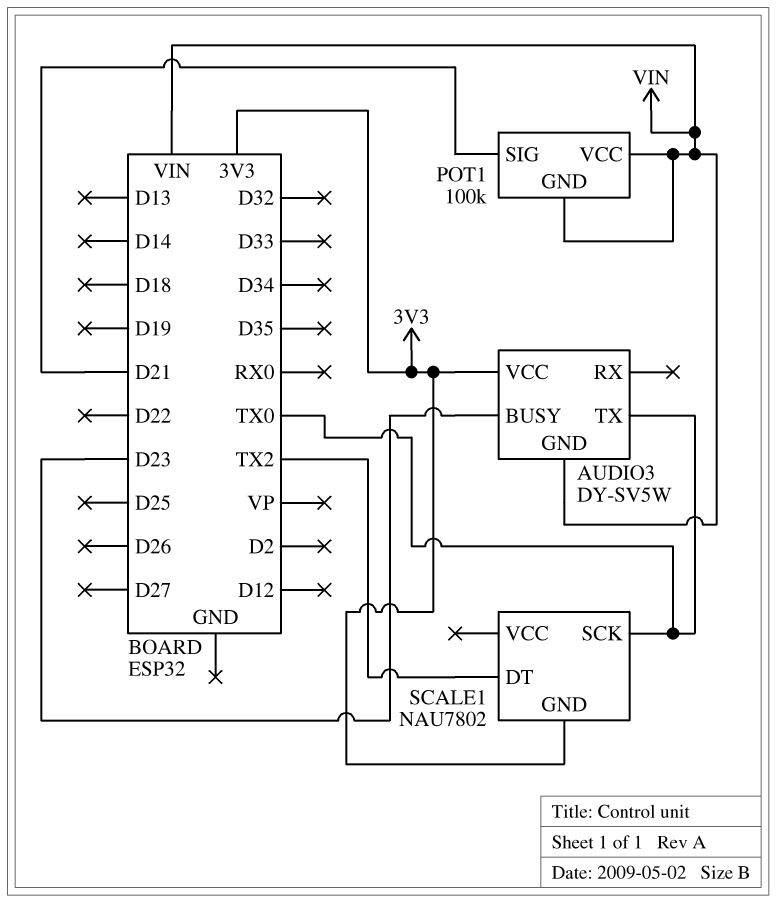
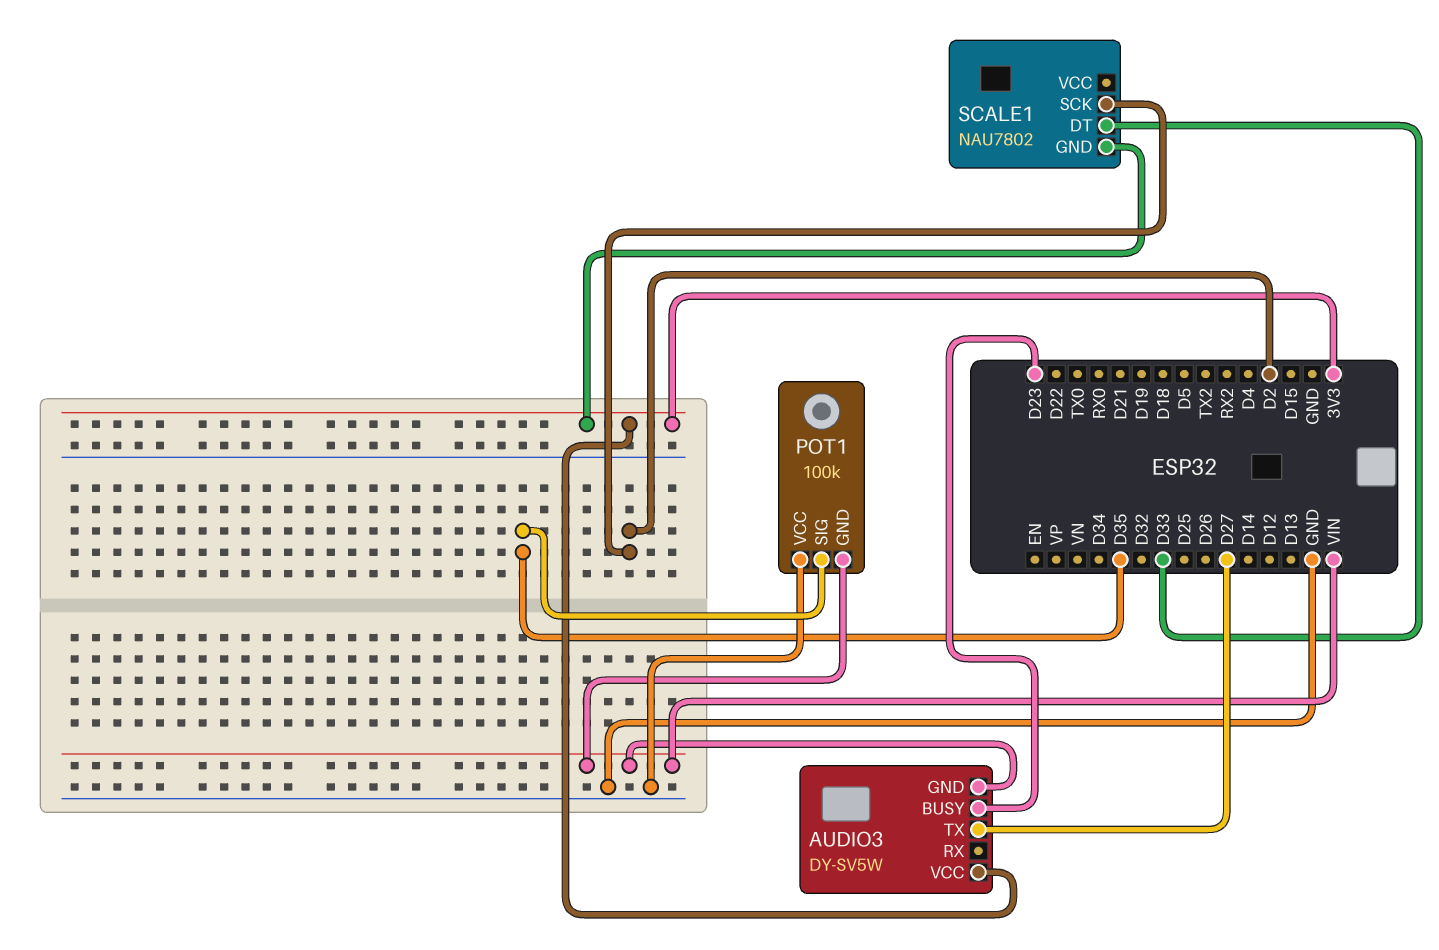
AUDIO3 pin TX: TX0 -> D27
POT1 pin SIG: D21 -> D35
POT1 pin VCC: VIN -> GND
SCALE1 pin DT: TX2 -> D33
SCALE1 pin SCK: TX0 -> D2

